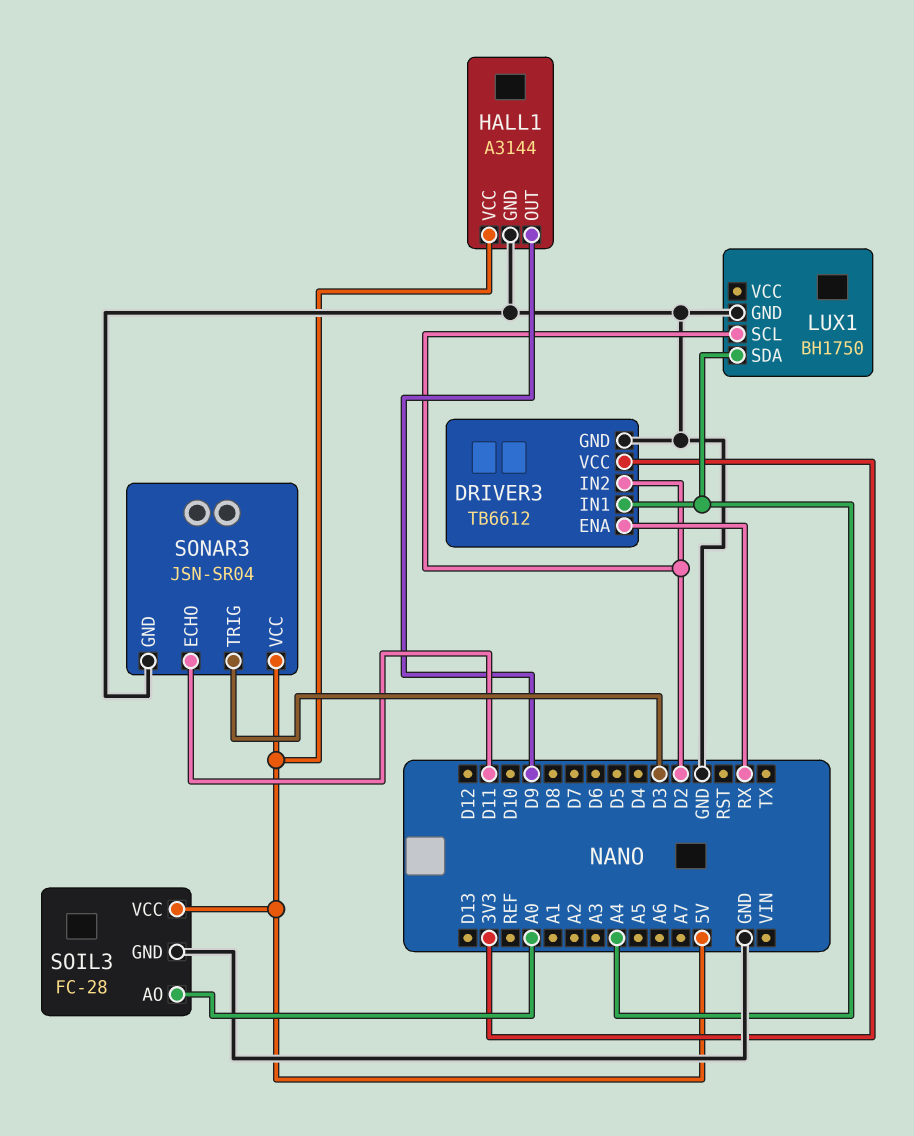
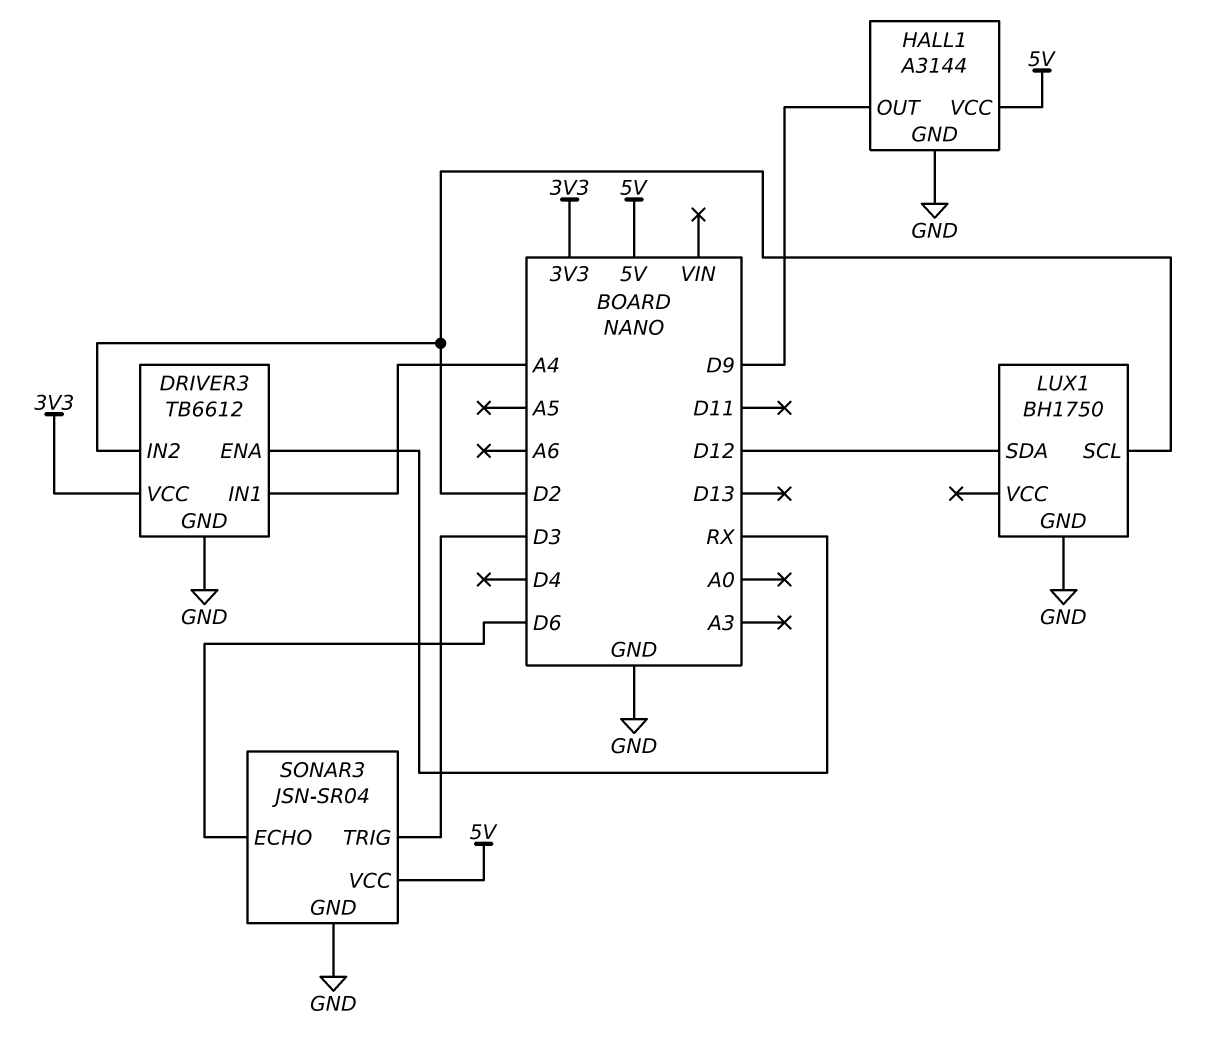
LUX1 pin SDA: A4 -> D12
SOIL3: FC-28 -> none
SOIL3 pin AO: A0 -> none
SOIL3 pin GND: GND -> none
SOIL3 pin VCC: 5V -> none
SONAR3 pin ECHO: D11 -> D6

